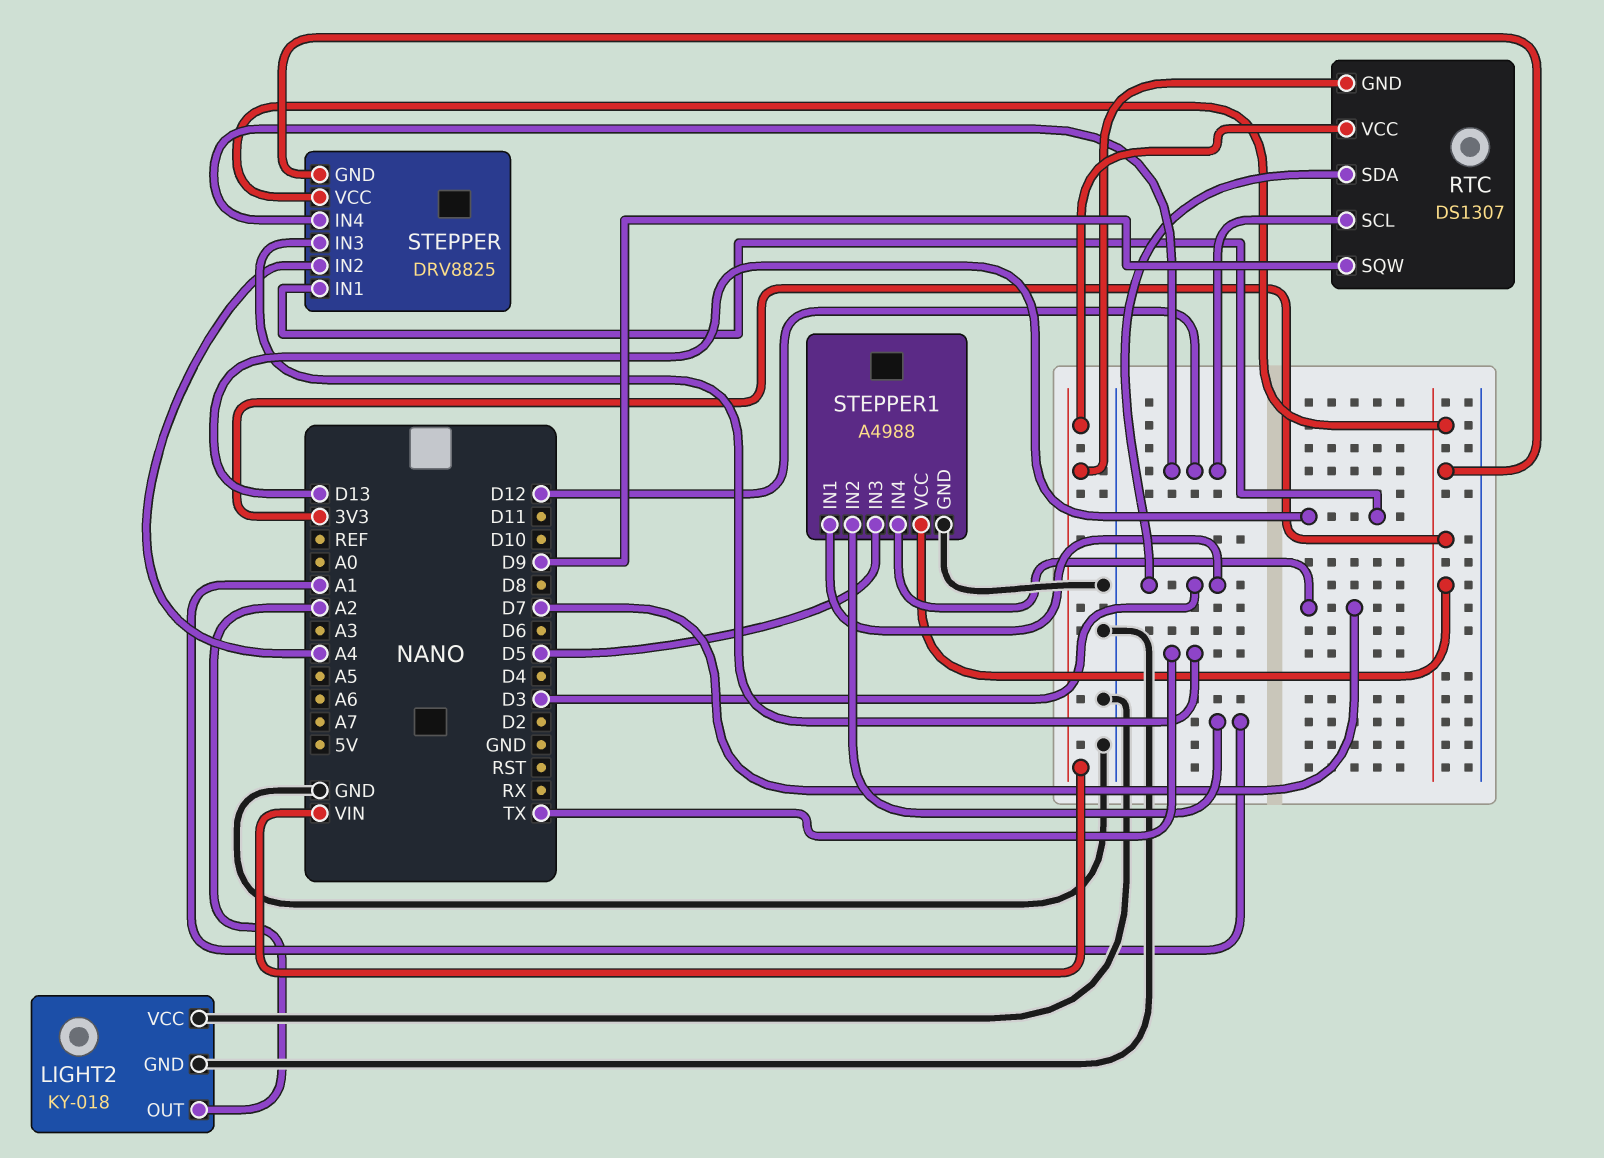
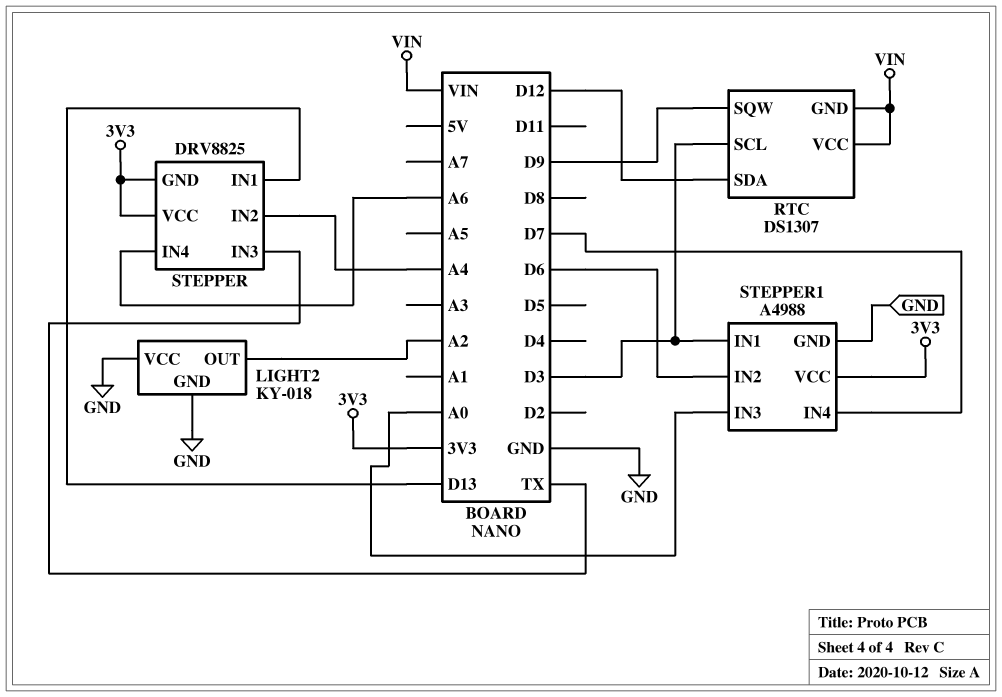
RTC pin SCL: D12 -> D3
RTC pin SDA: D3 -> D12
STEPPER pin IN4: D12 -> A6
STEPPER1 pin IN2: A1 -> D6
STEPPER1 pin IN3: D5 -> A0

